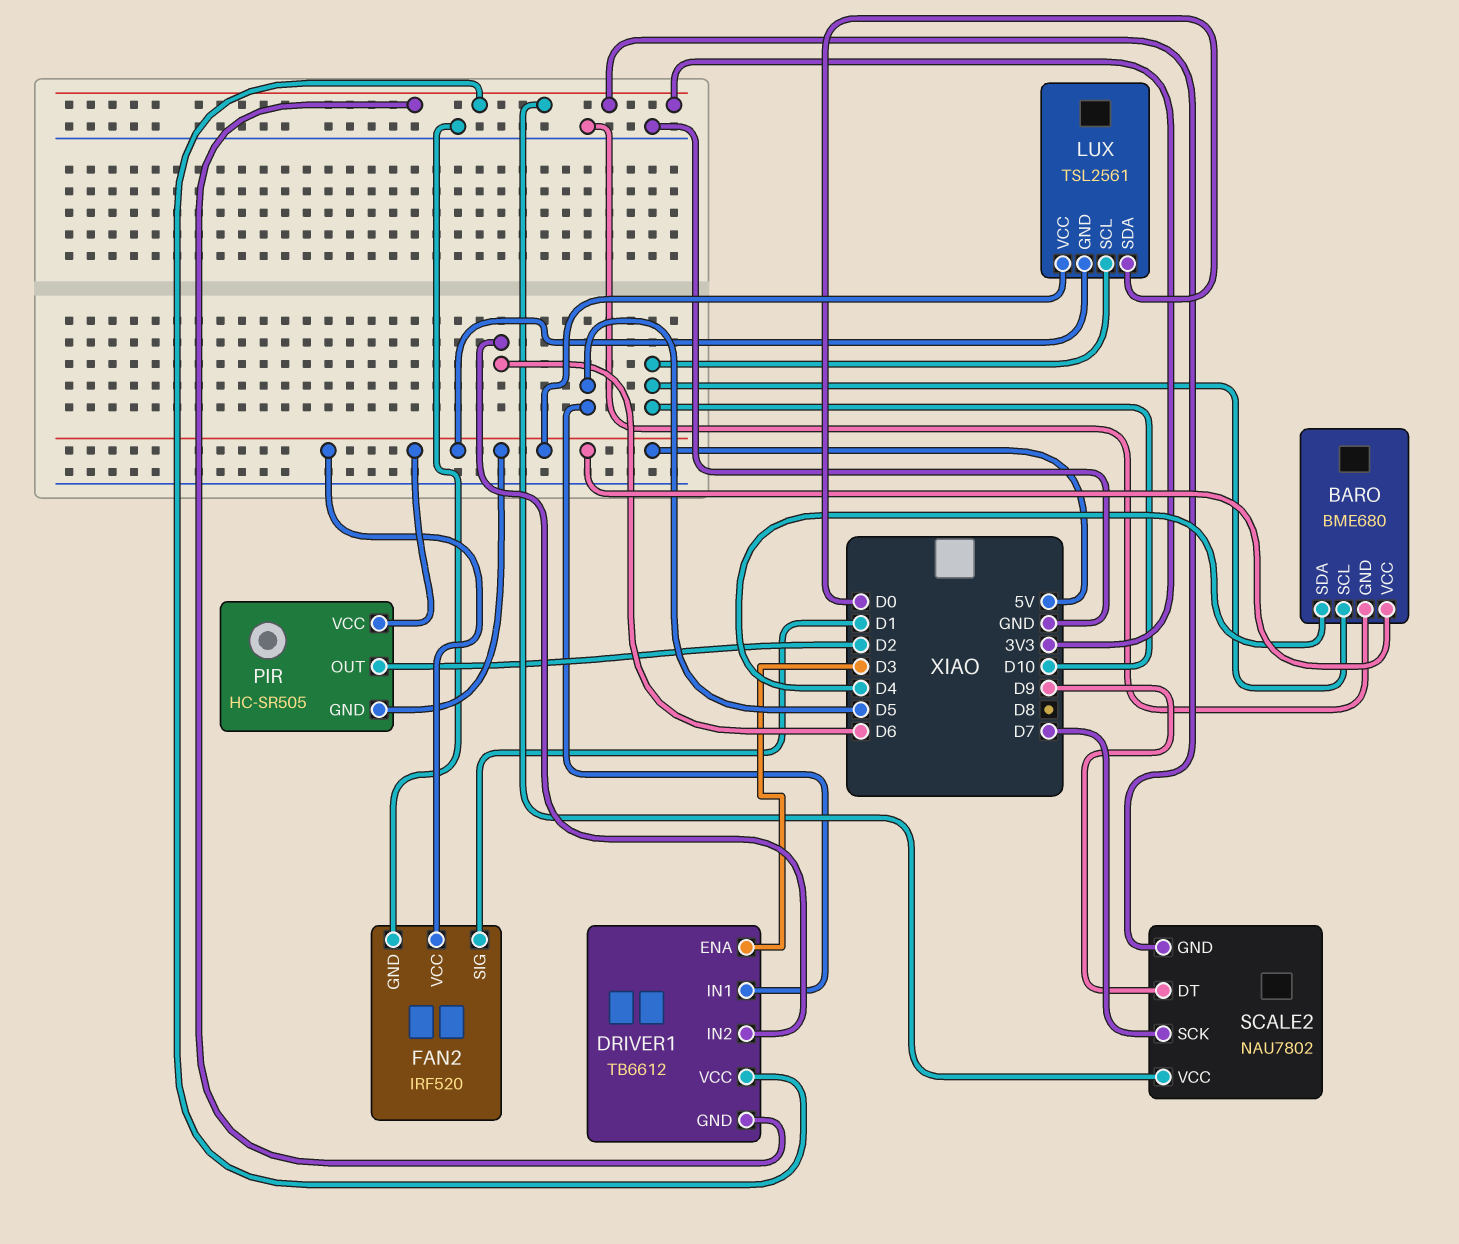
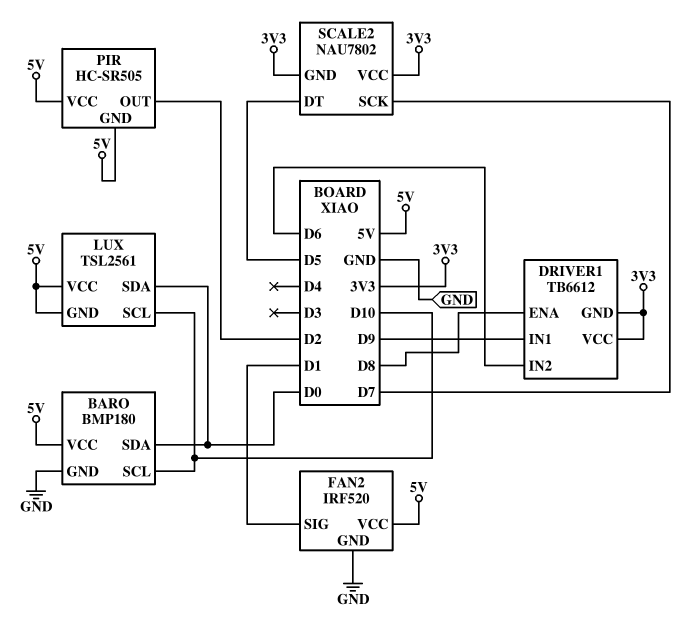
BARO: BME680 -> BMP180
BARO pin SDA: D4 -> D0
DRIVER1 pin ENA: D3 -> D8
DRIVER1 pin IN1: D5 -> D9
SCALE2 pin DT: D9 -> D5

